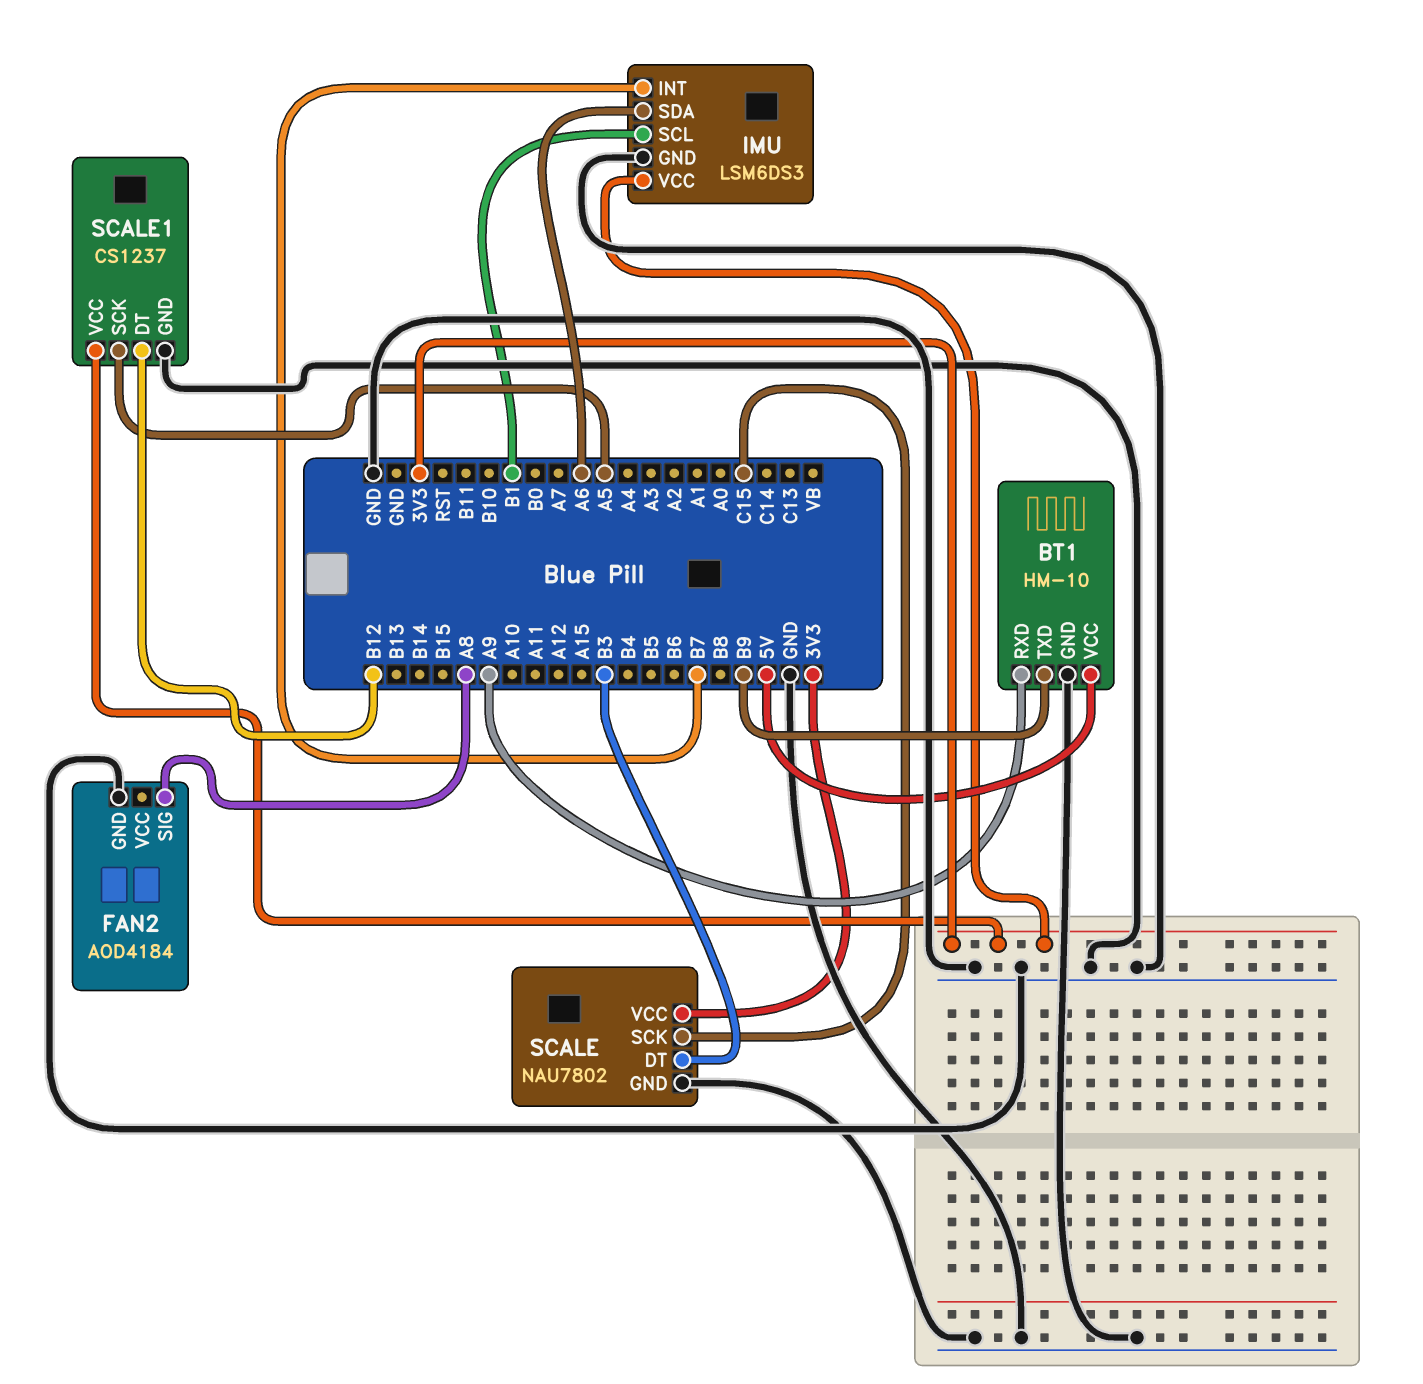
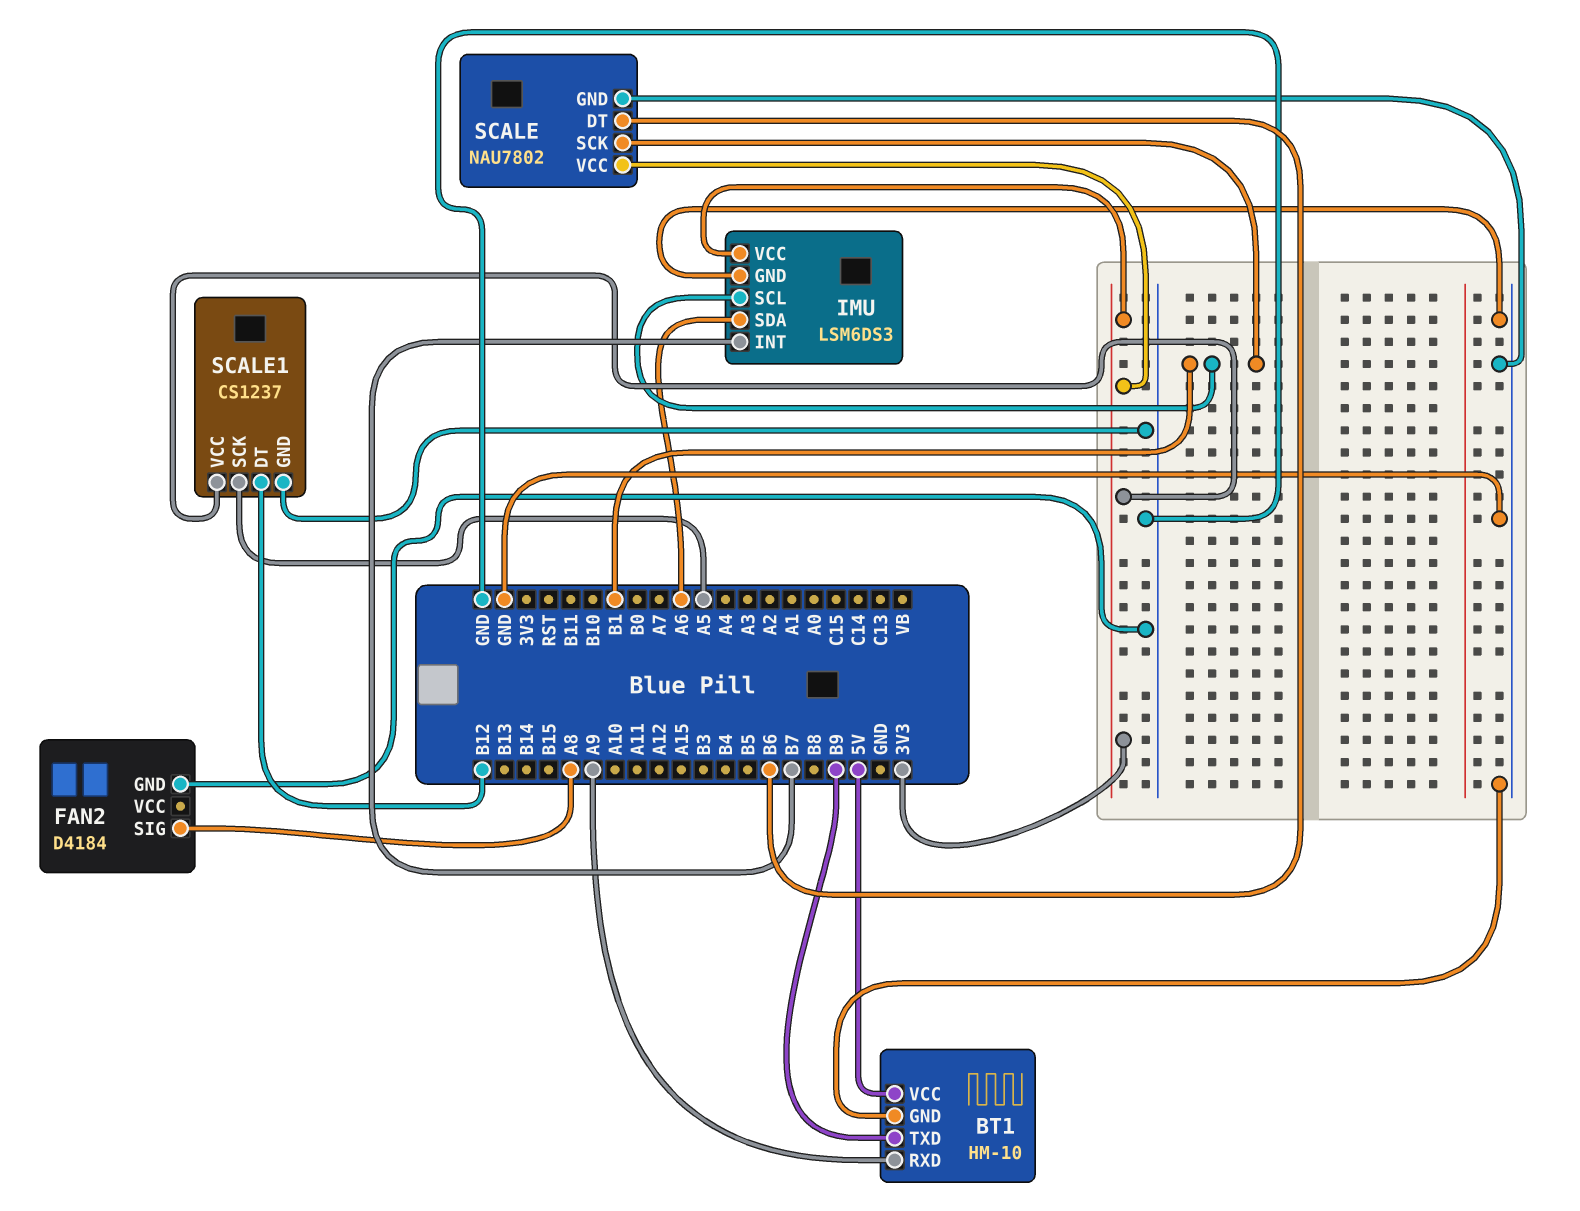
FAN2: AOD4184 -> D4184
SCALE pin DT: B3 -> B6
SCALE pin SCK: C15 -> B1

